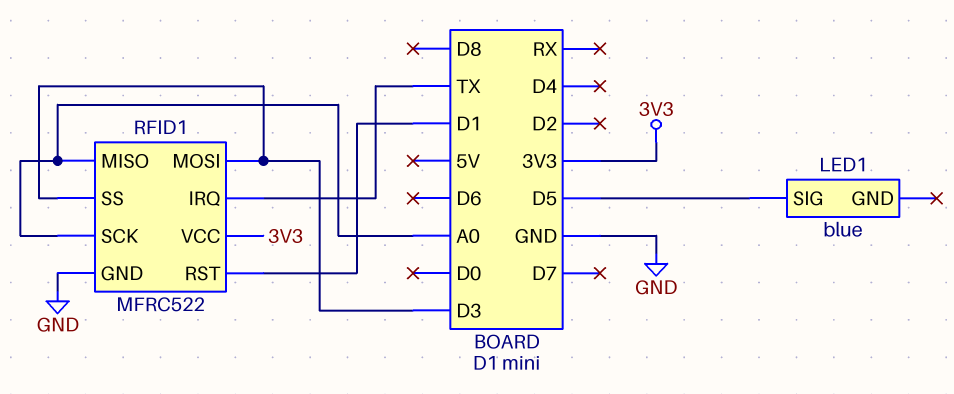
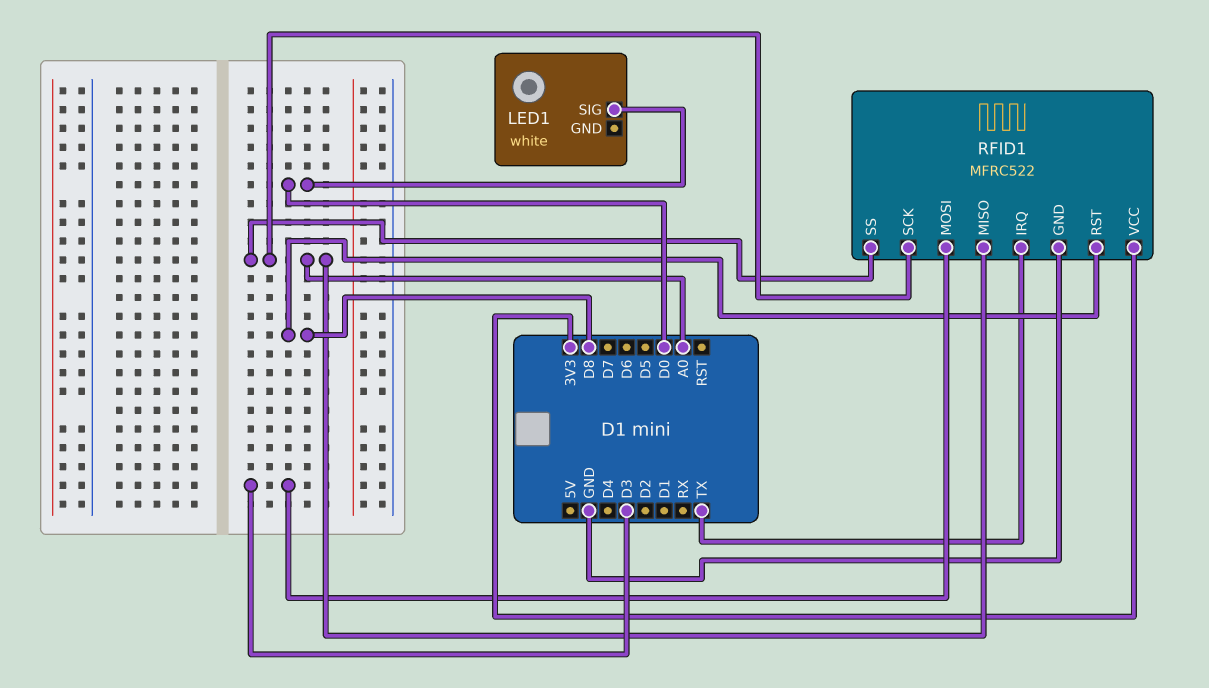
LED1: blue -> white
LED1 pin SIG: D5 -> D0
RFID1 pin RST: D1 -> D8
RFID1 pin SS: D3 -> A0

